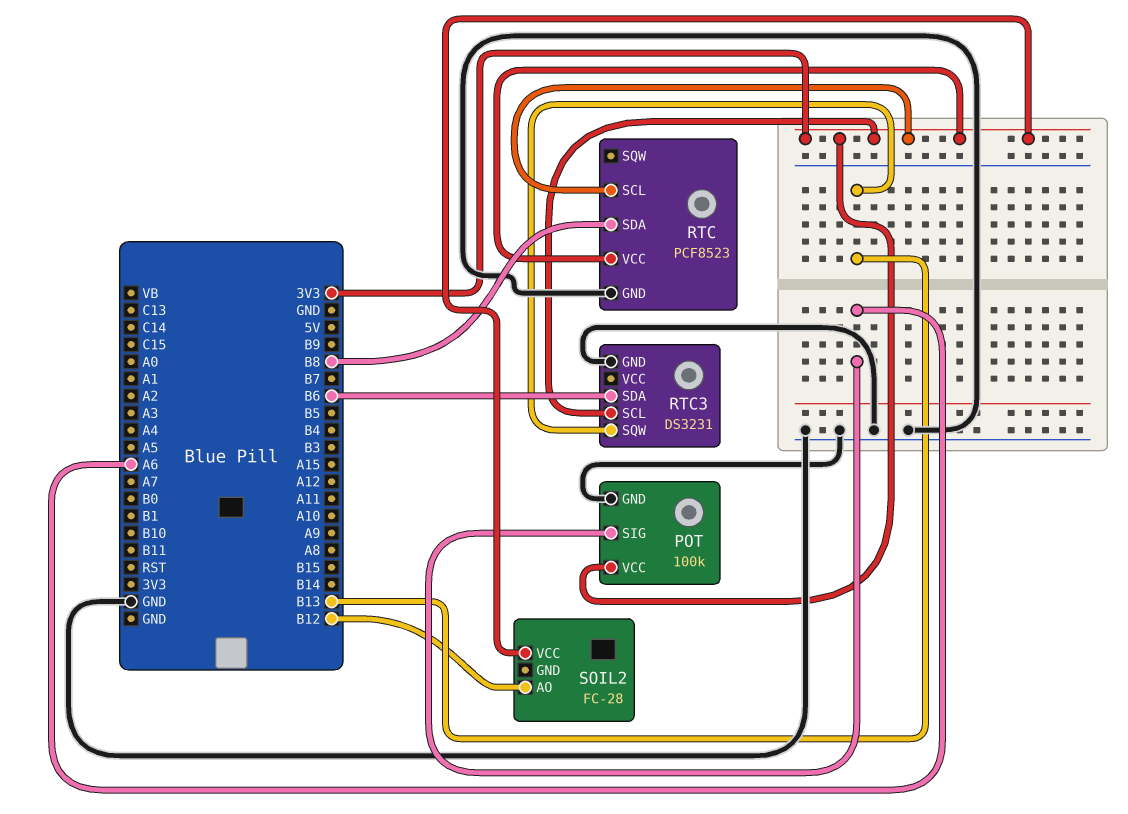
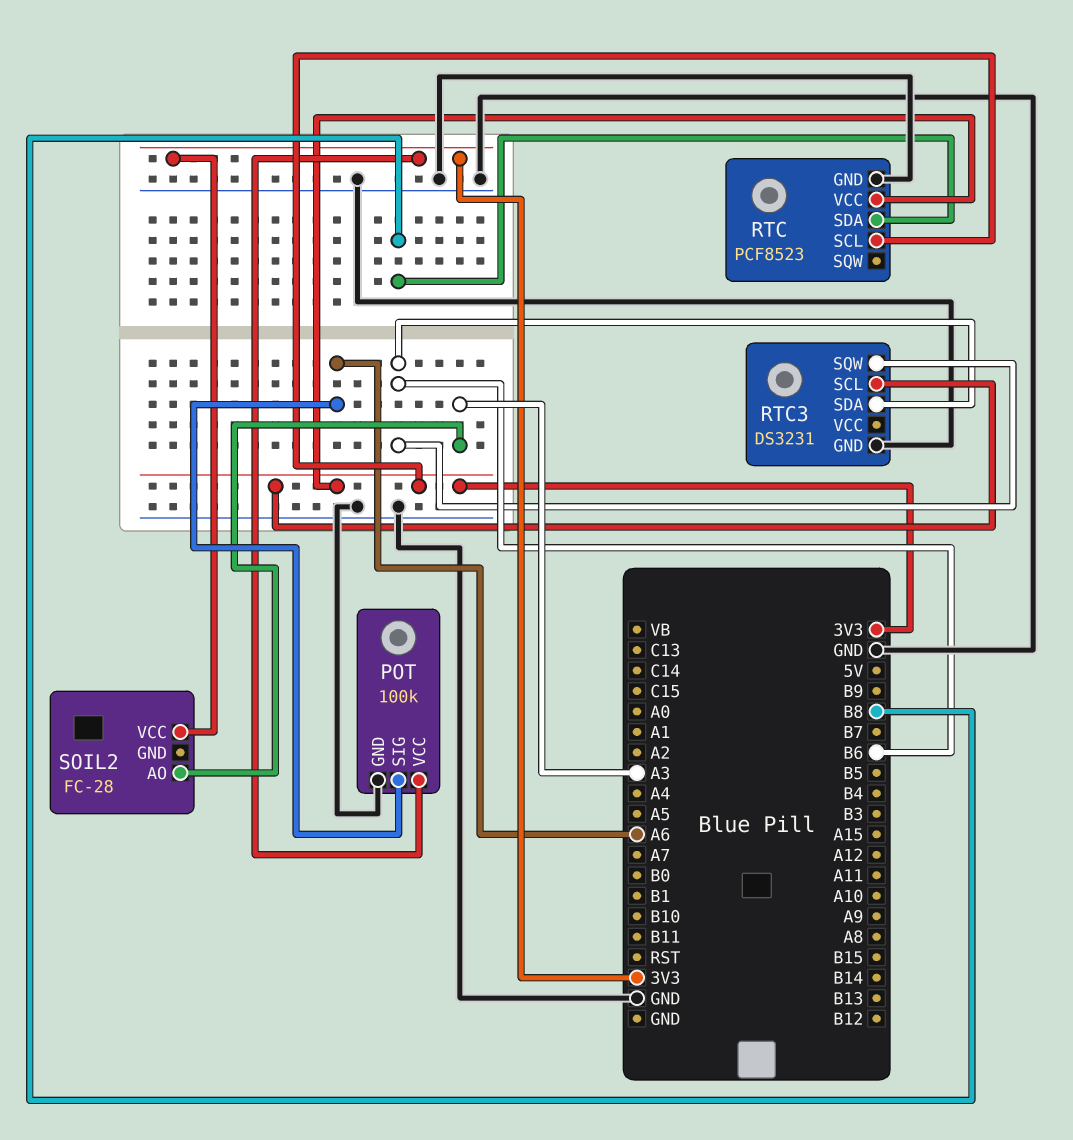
RTC3 pin SQW: B13 -> B6
SOIL2 pin AO: B12 -> A3

